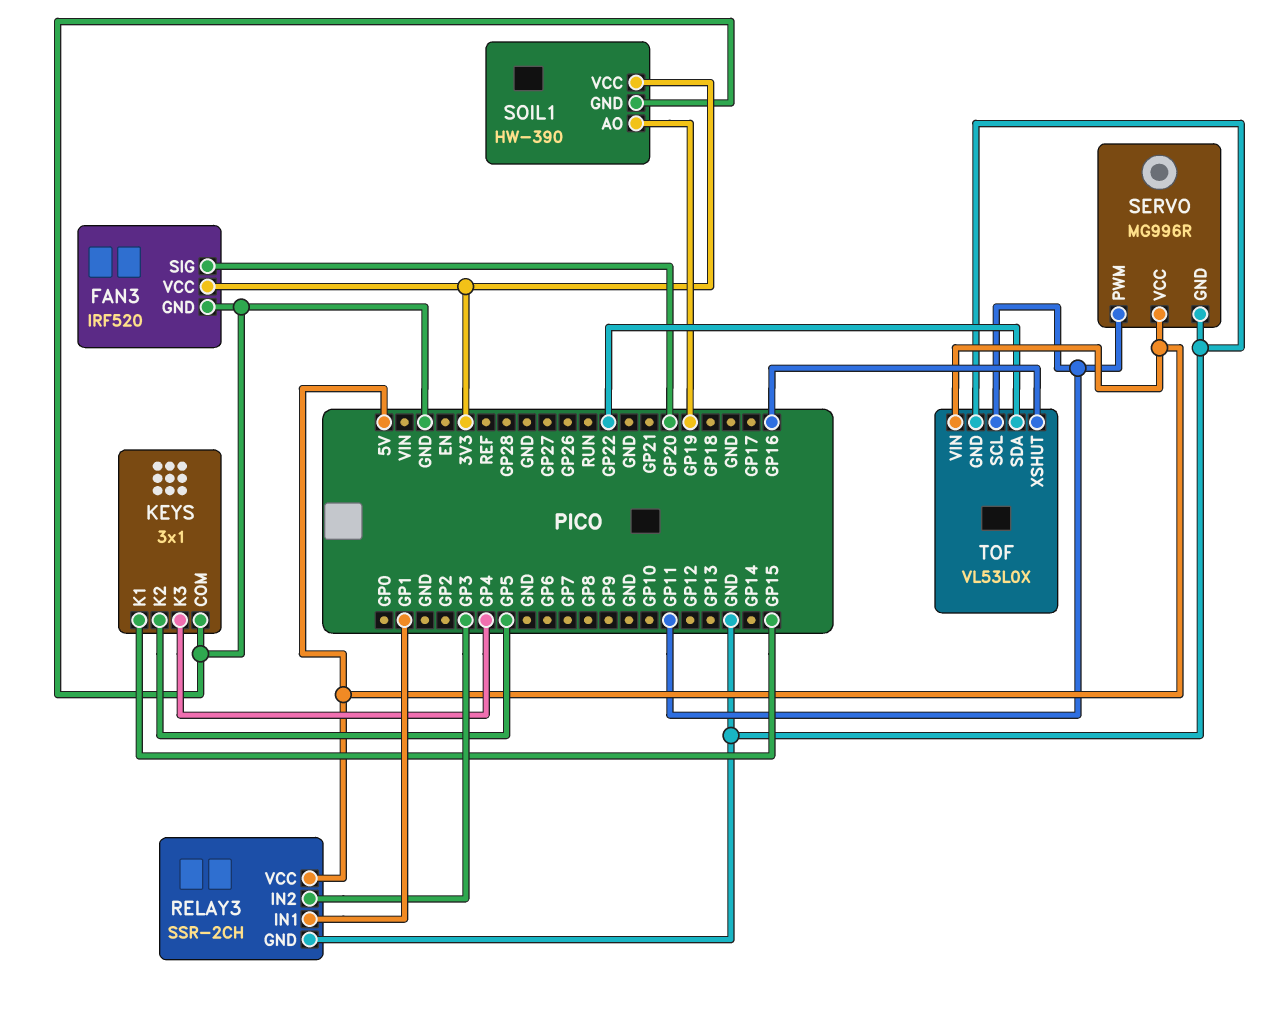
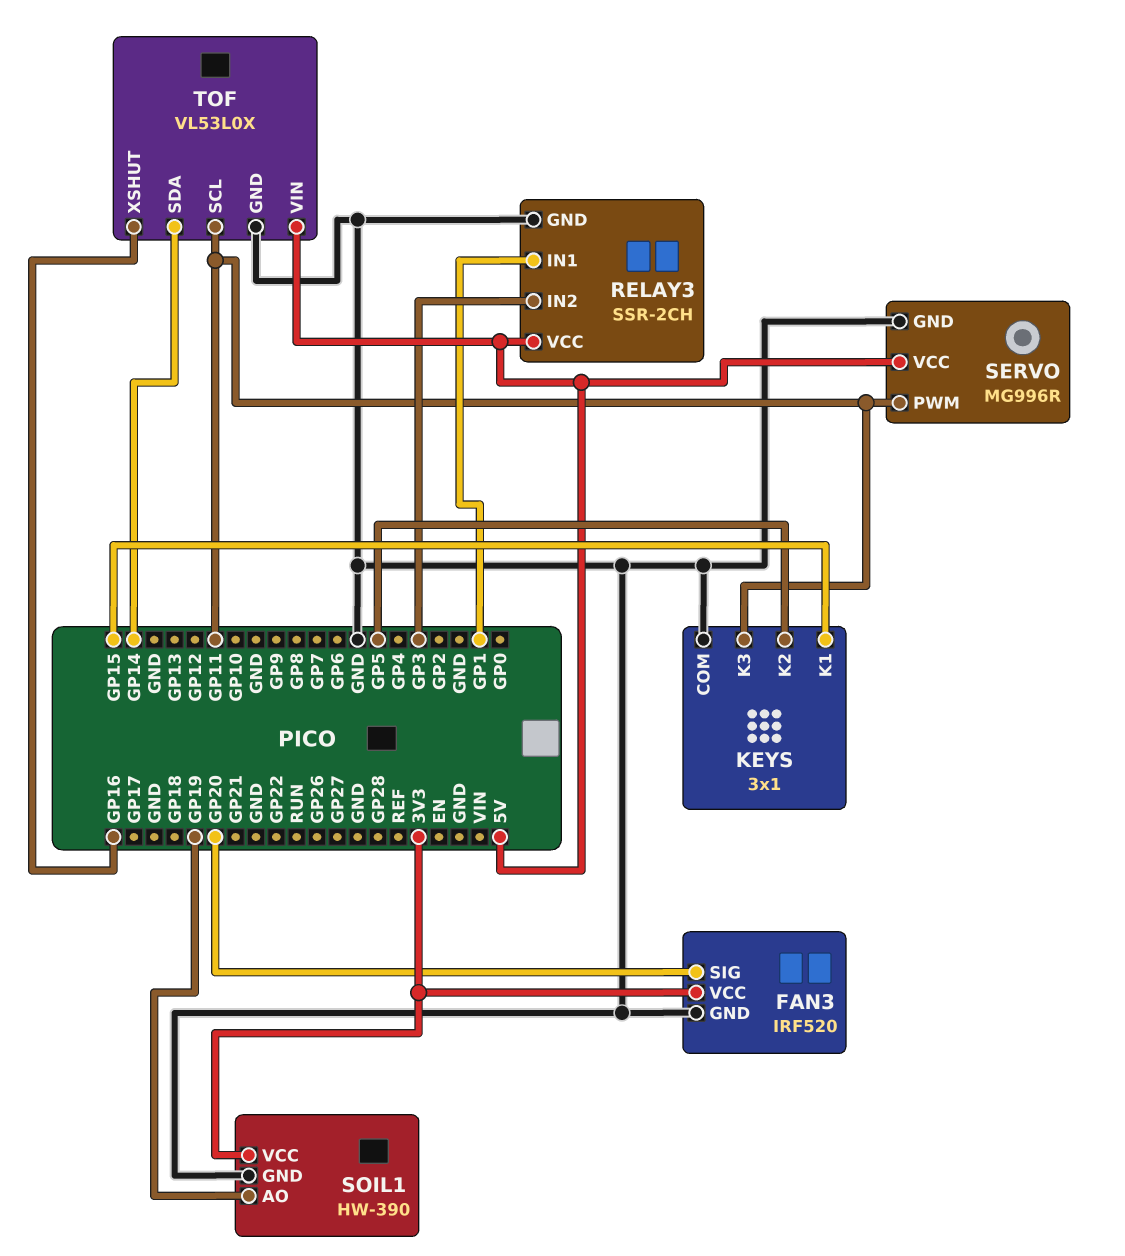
KEYS pin K3: GP4 -> GP11
TOF pin SDA: GP22 -> GP14

